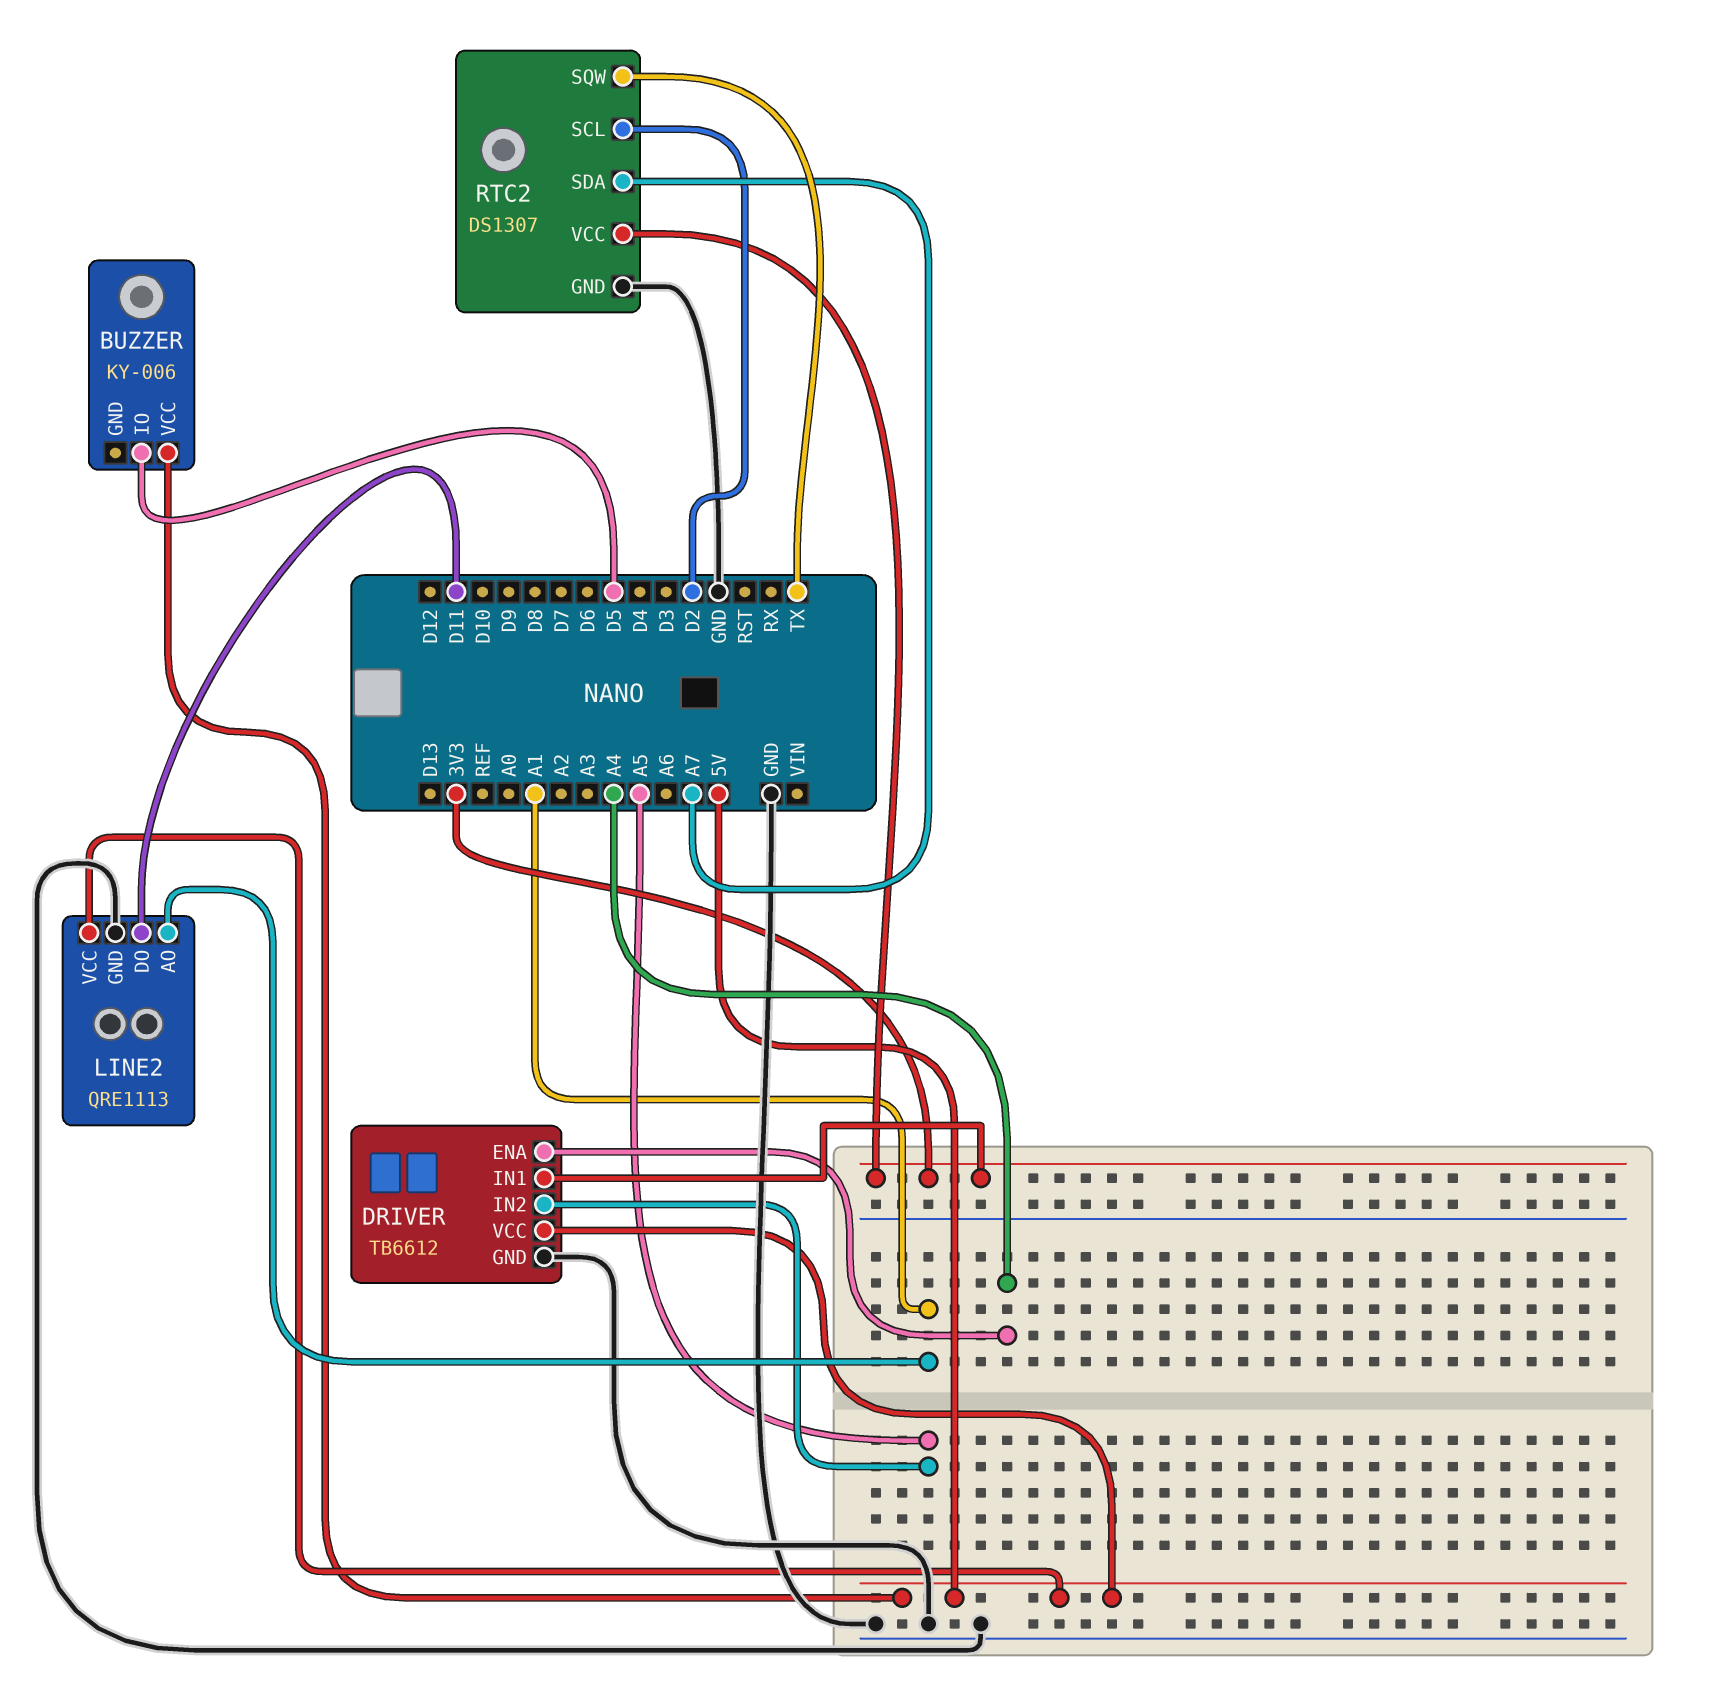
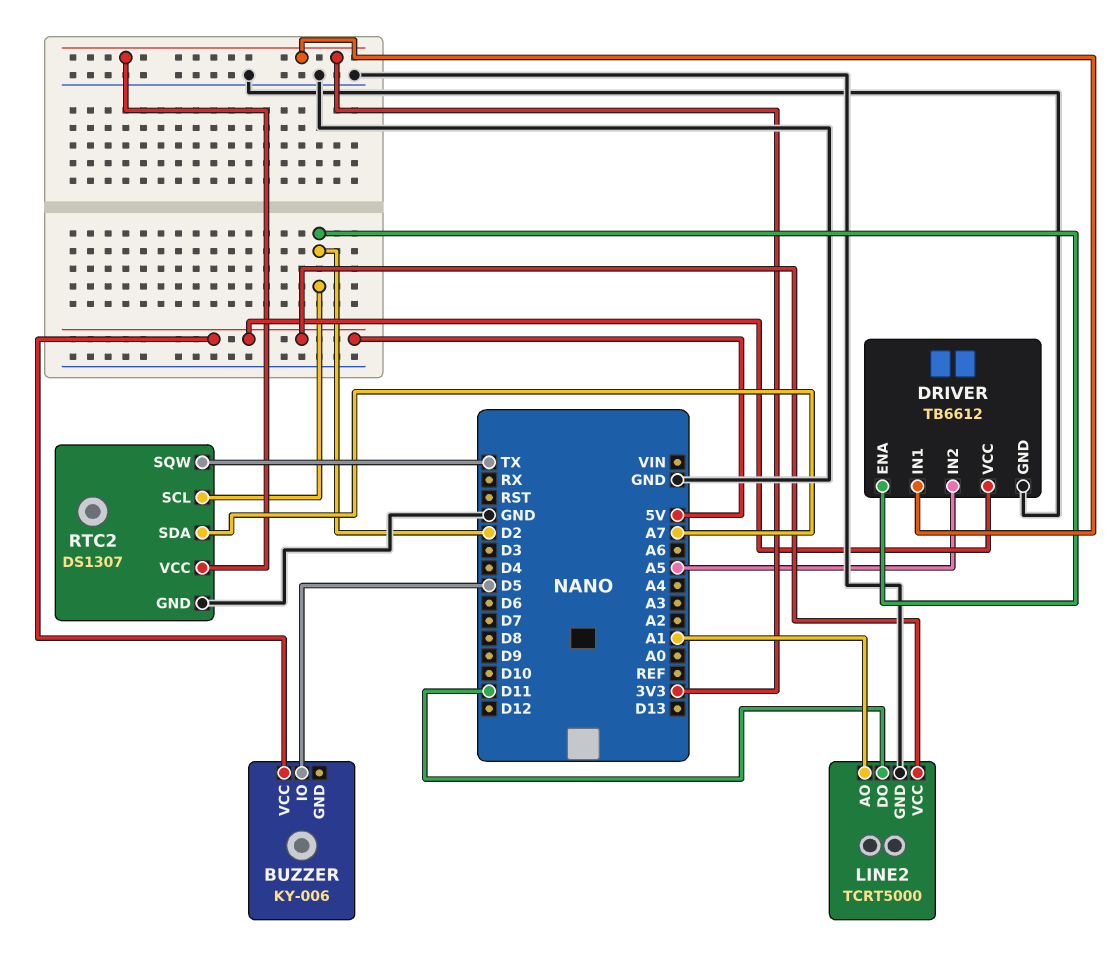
DRIVER pin ENA: A4 -> D2
LINE2: QRE1113 -> TCRT5000

